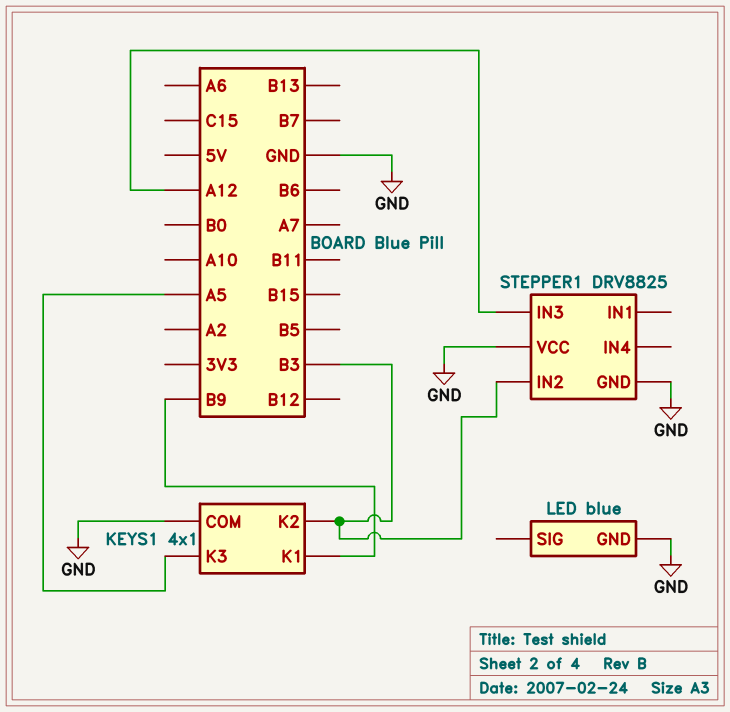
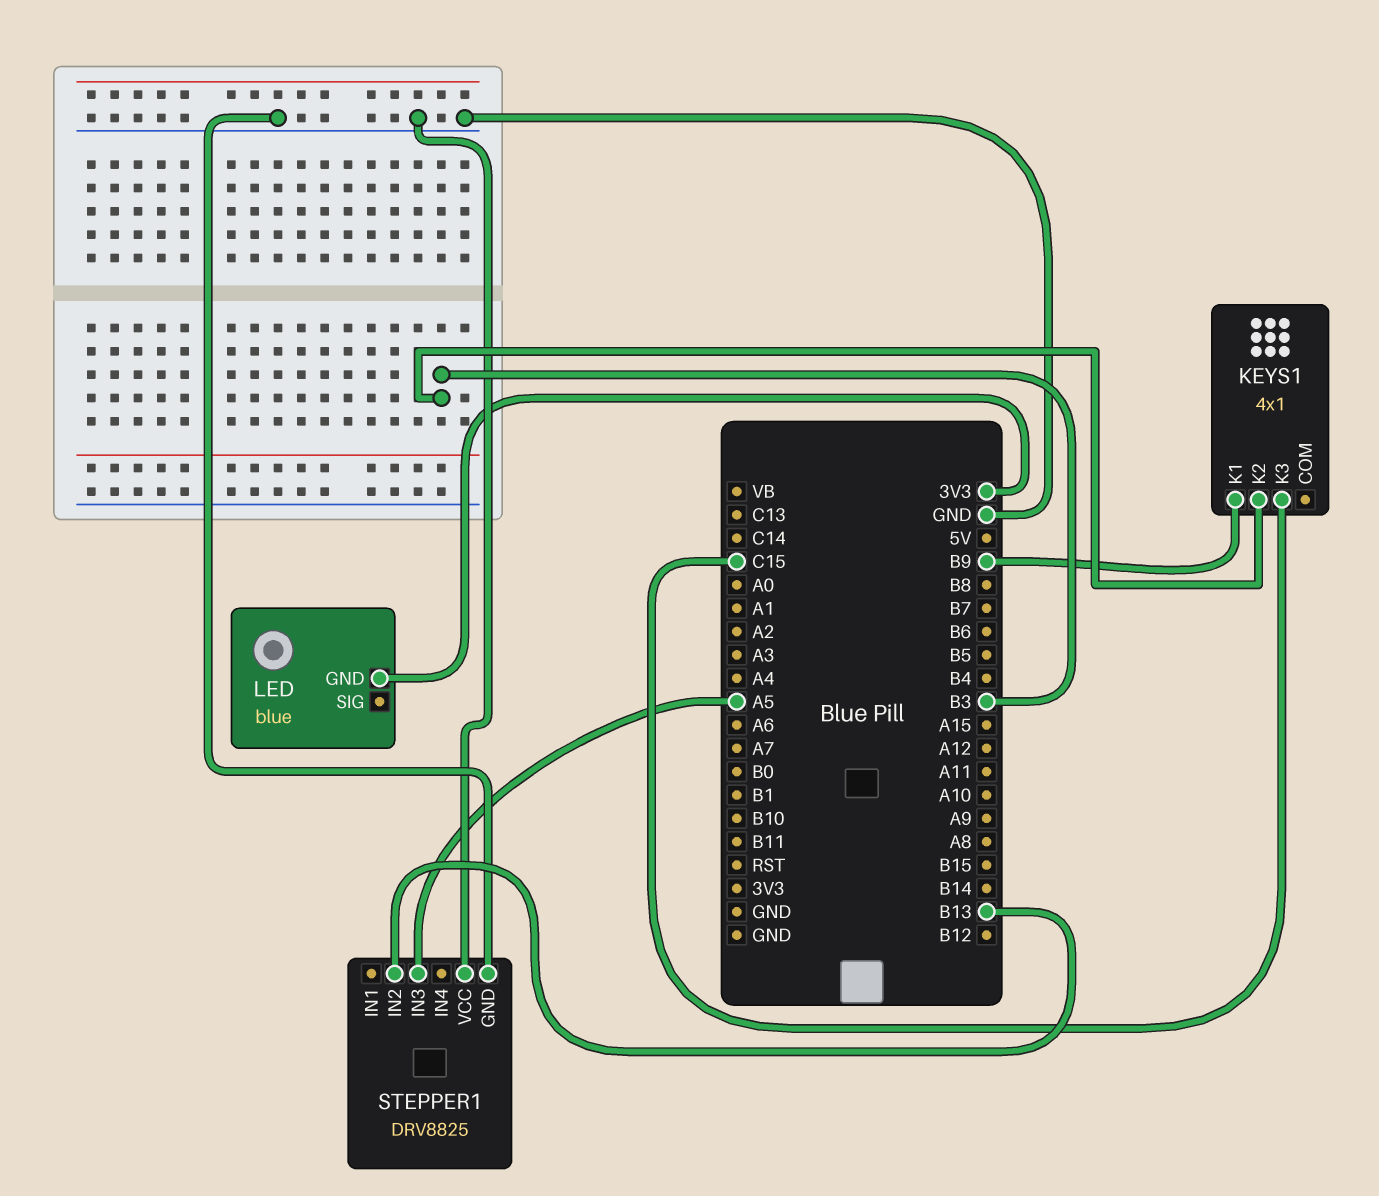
KEYS1 pin COM: GND -> none
KEYS1 pin K3: A5 -> C15
LED pin GND: GND -> 3V3
STEPPER1 pin IN2: B3 -> B13
STEPPER1 pin IN3: A12 -> A5

